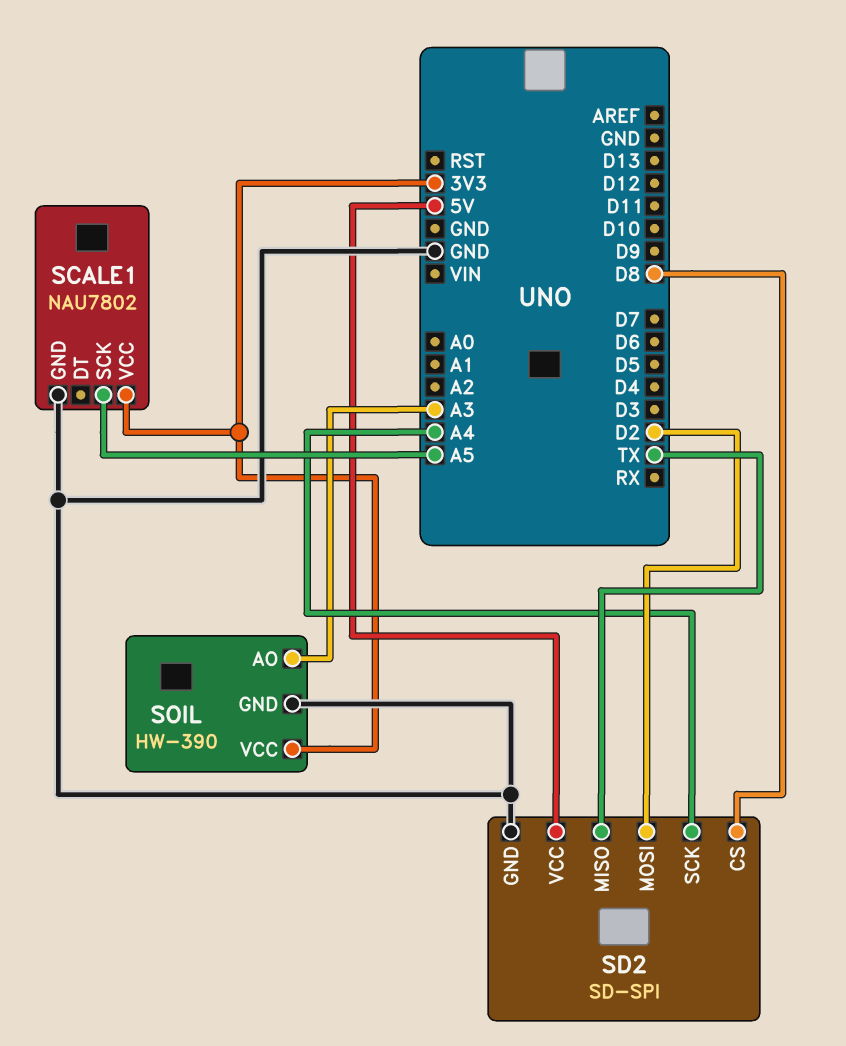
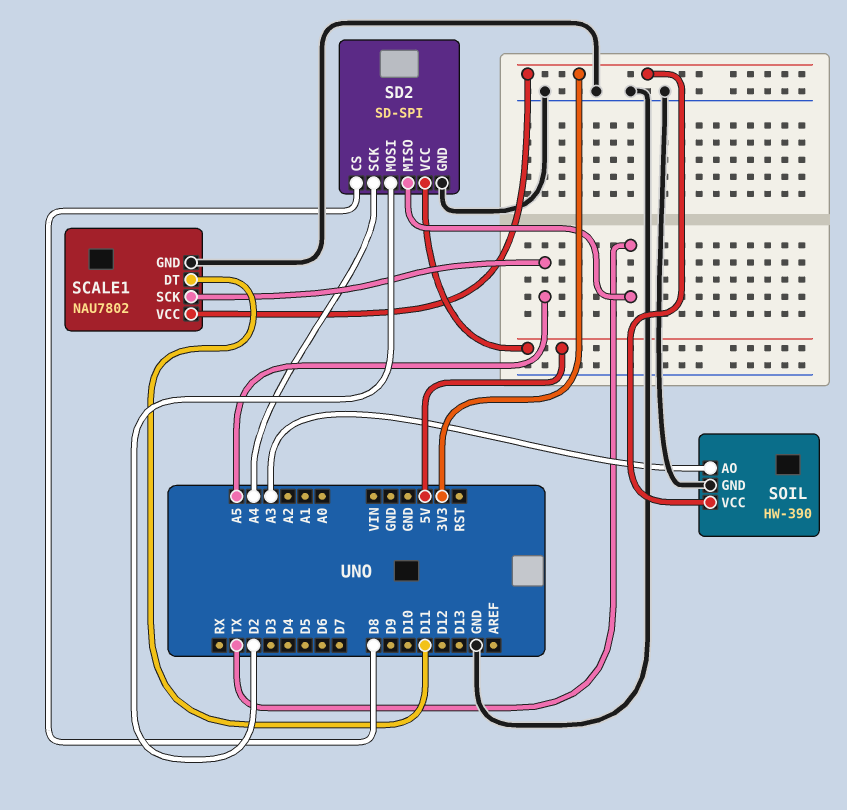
SCALE1 pin DT: none -> D11

